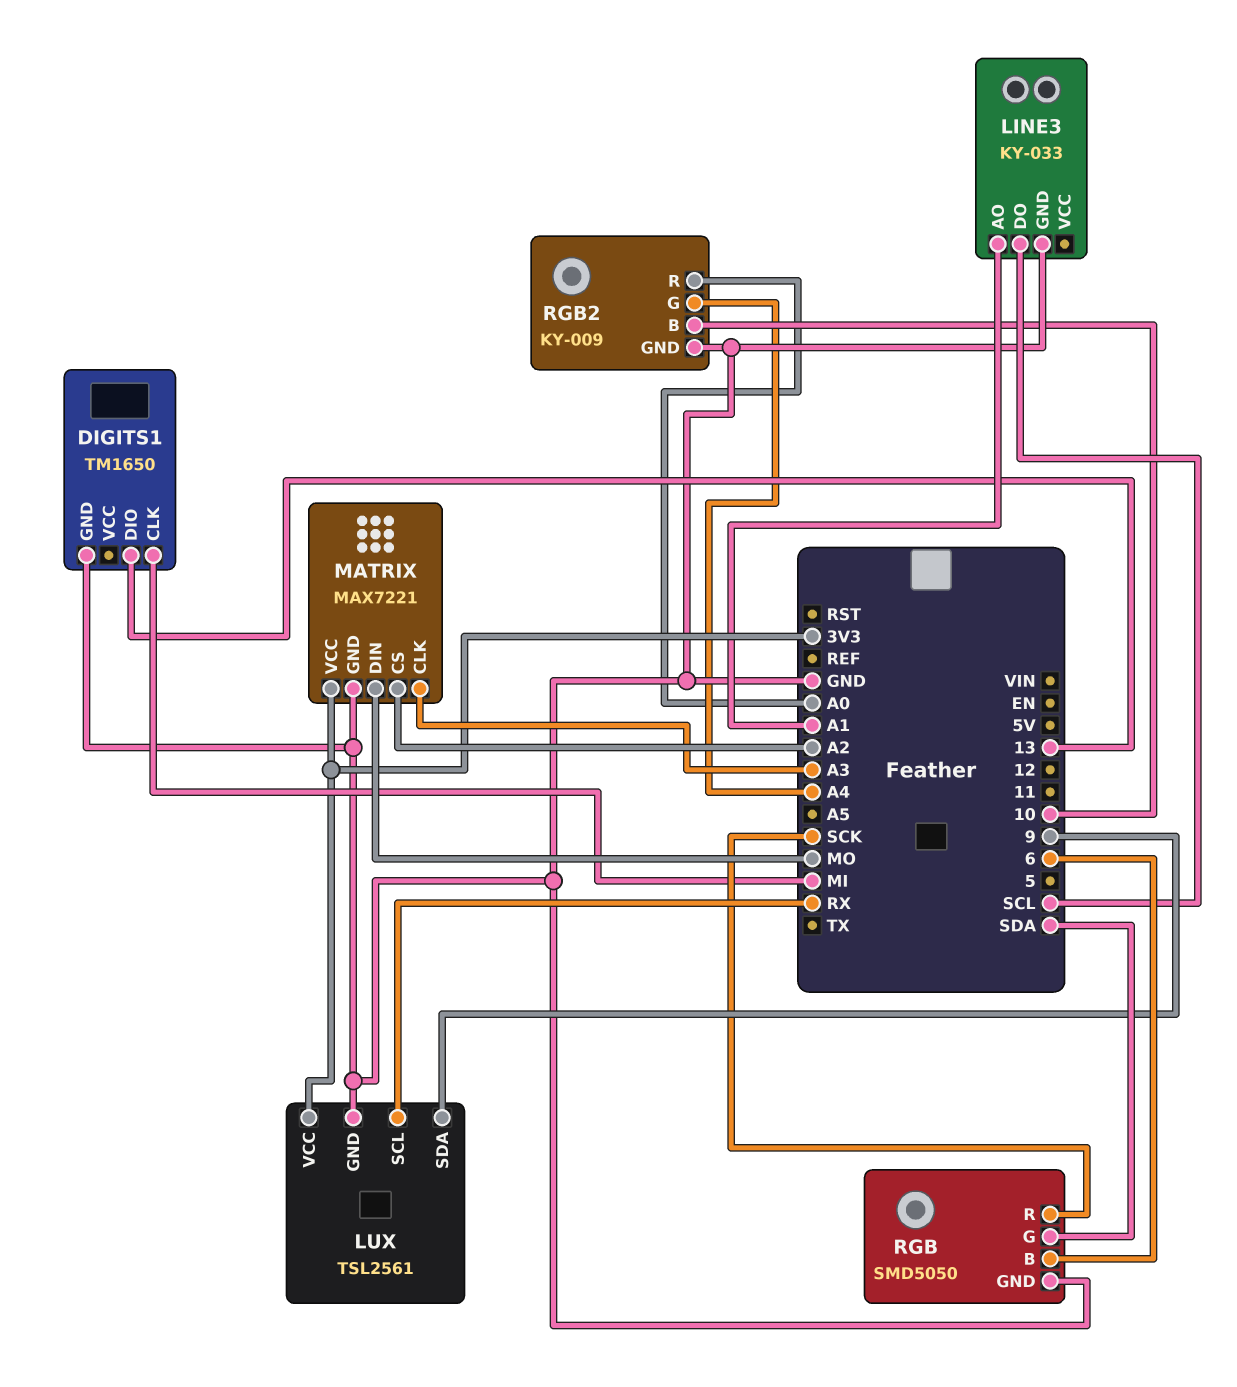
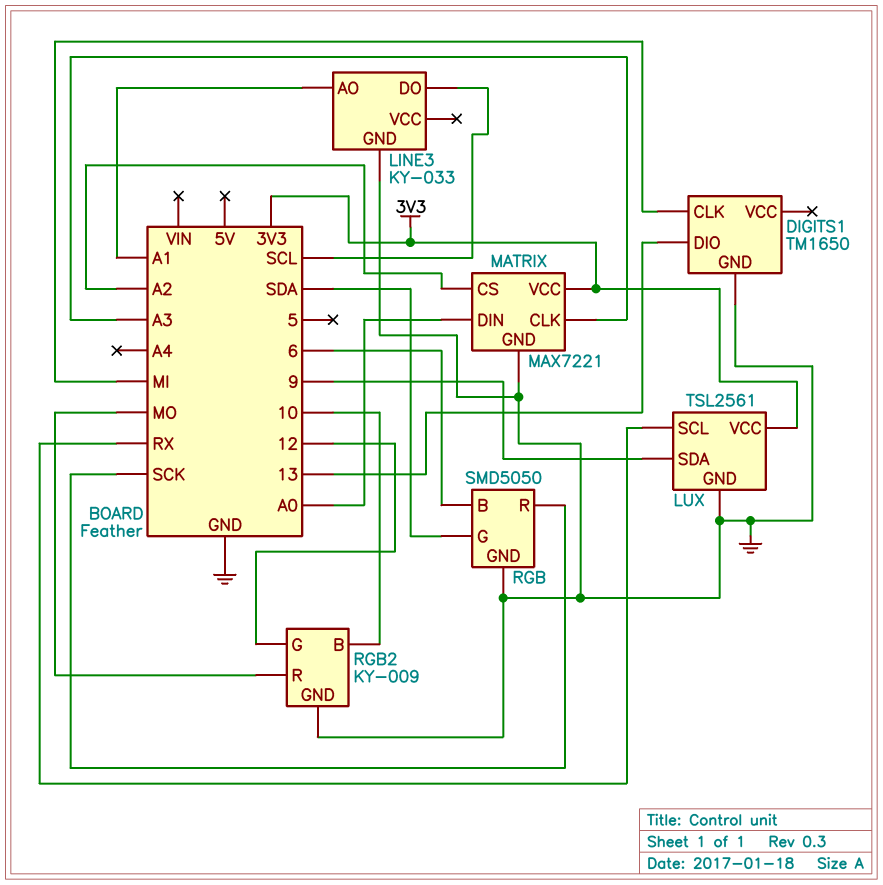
MATRIX pin DIN: MO -> A0
RGB2 pin G: A4 -> 12
RGB2 pin R: A0 -> MO

